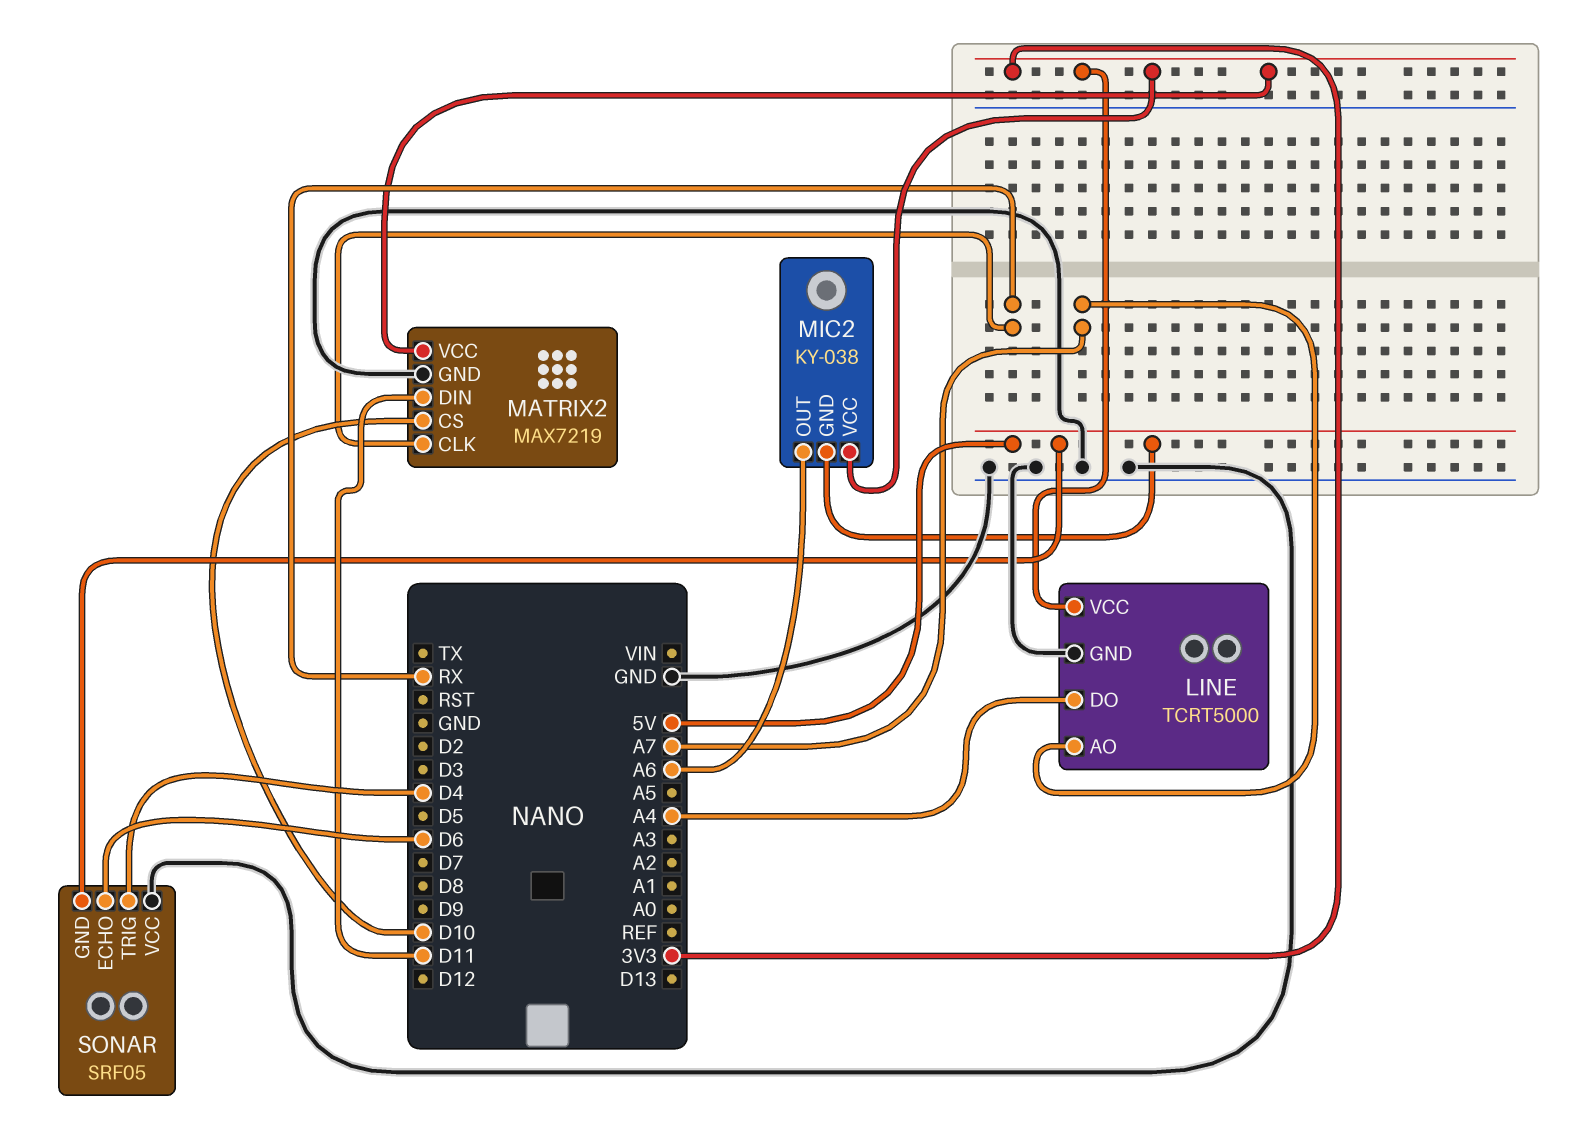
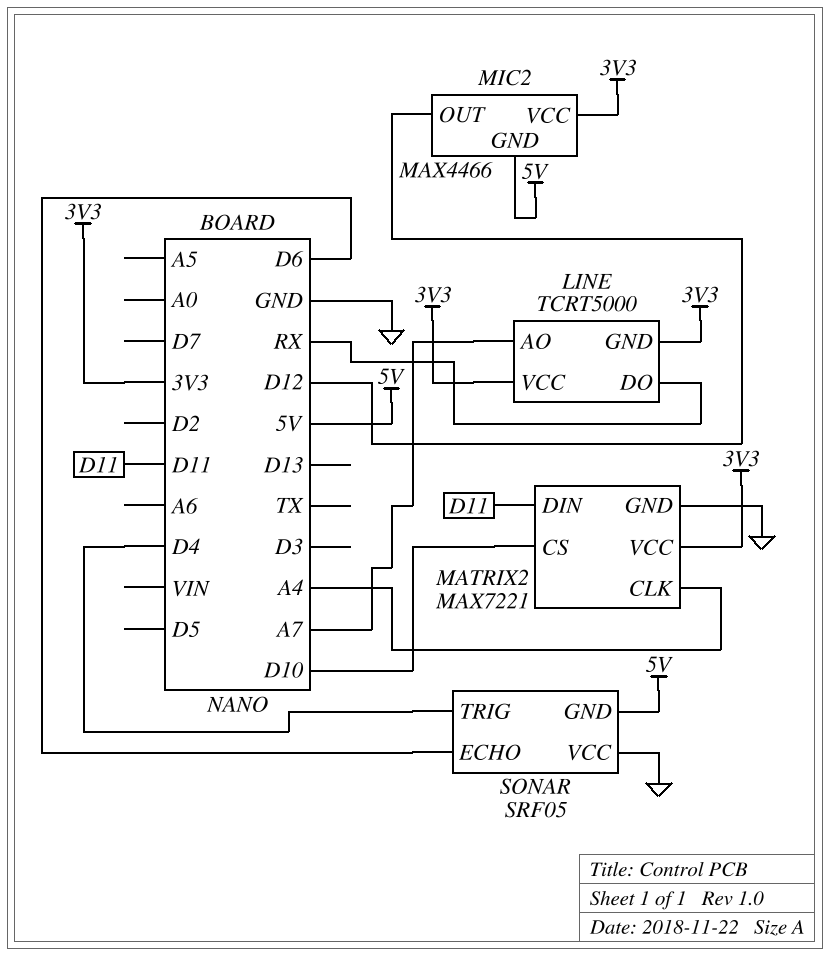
LINE pin DO: A4 -> RX
LINE pin GND: GND -> 3V3
MATRIX2: MAX7219 -> MAX7221
MATRIX2 pin CLK: RX -> A4
MIC2: KY-038 -> MAX4466
MIC2 pin OUT: A6 -> D12

